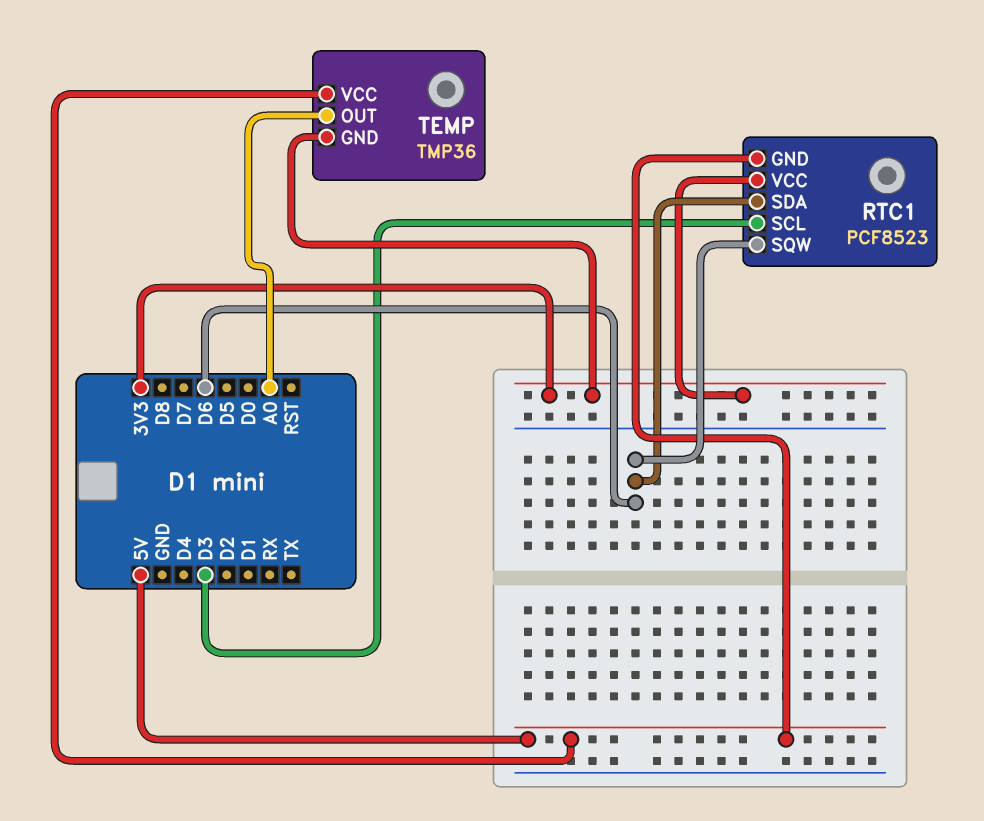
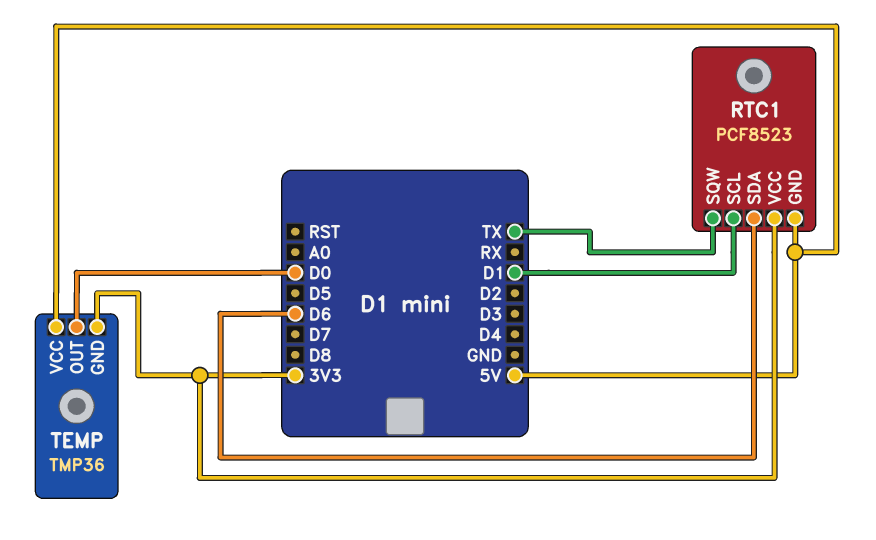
RTC1 pin SCL: D3 -> D1
RTC1 pin SQW: D6 -> TX
TEMP pin OUT: A0 -> D0

